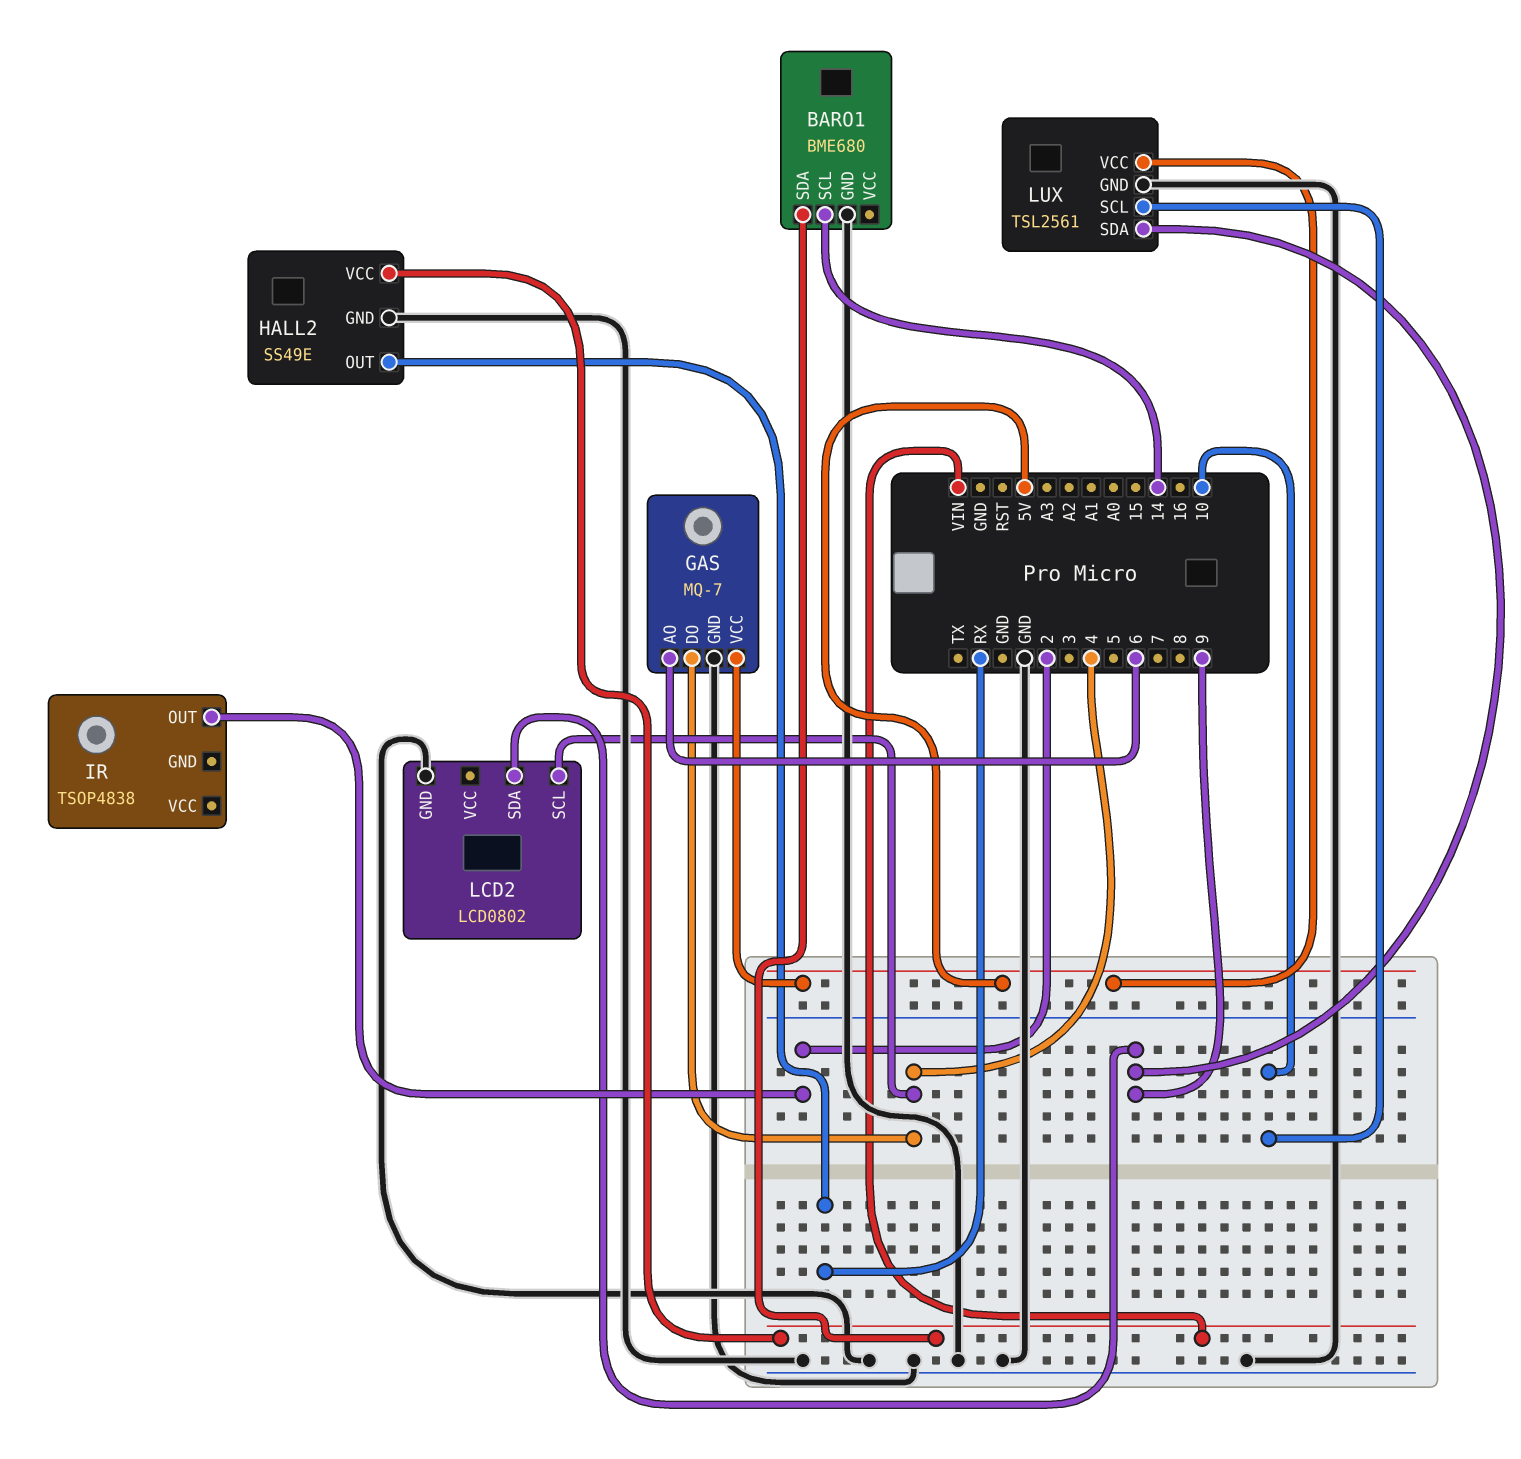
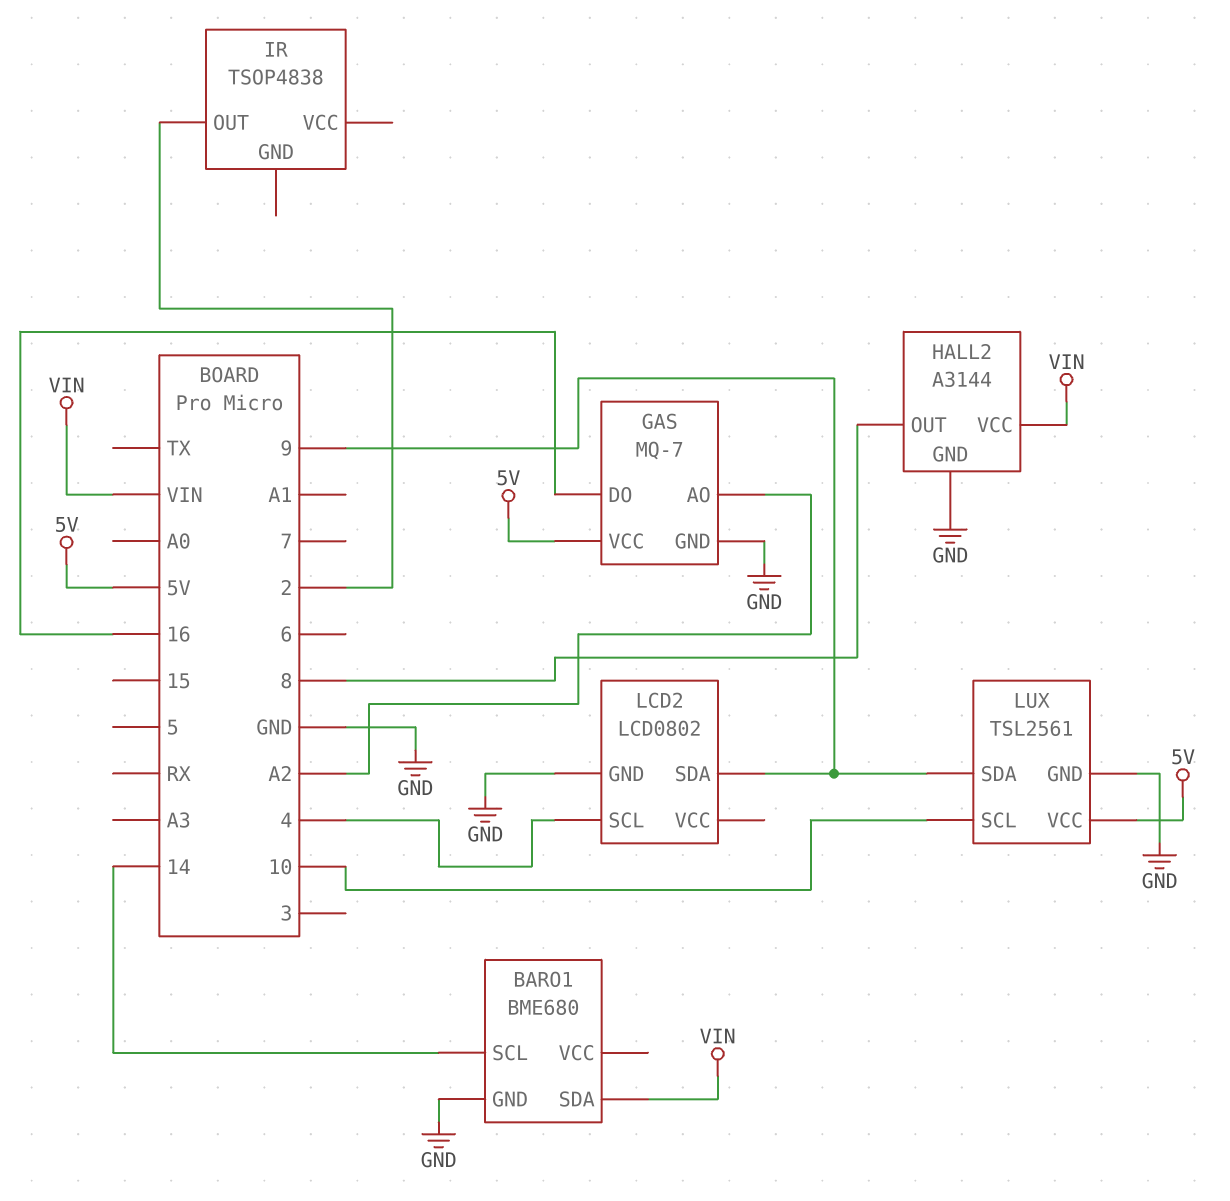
GAS pin AO: 6 -> A2
GAS pin DO: 4 -> 16
HALL2: SS49E -> A3144
HALL2 pin OUT: RX -> 8

